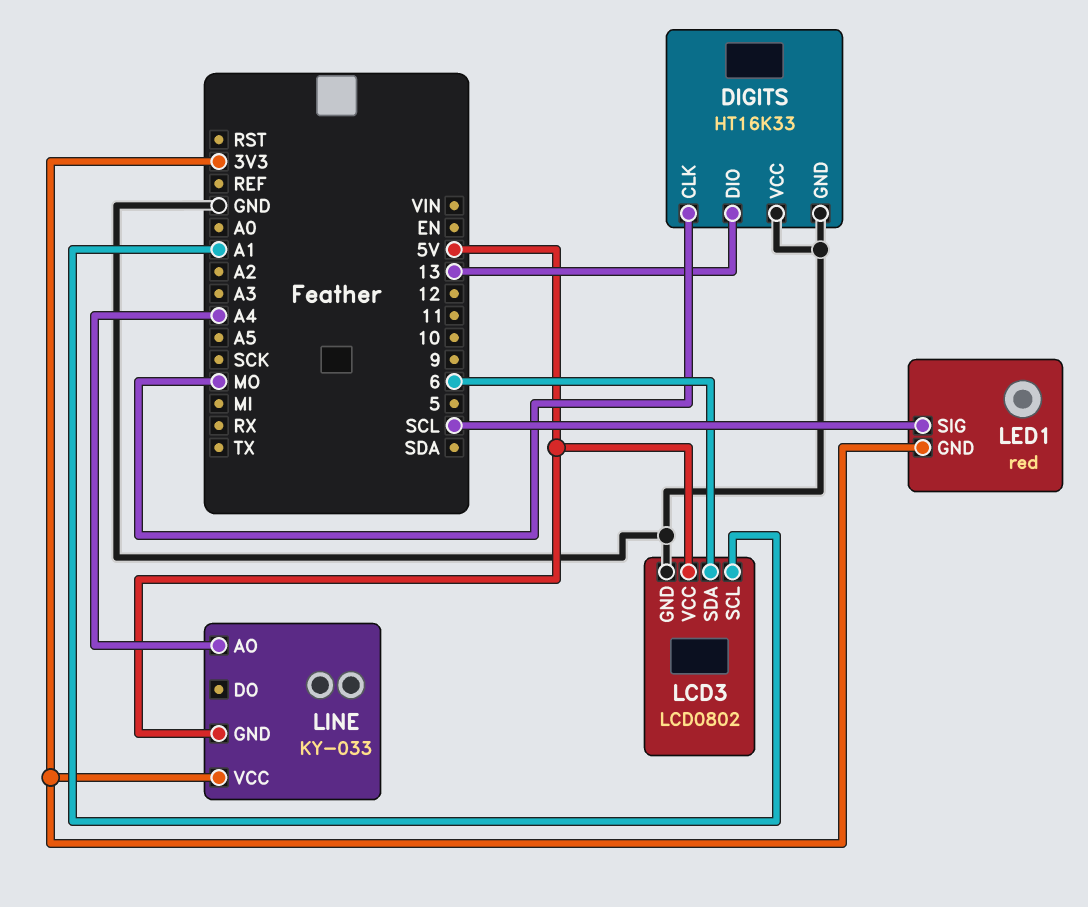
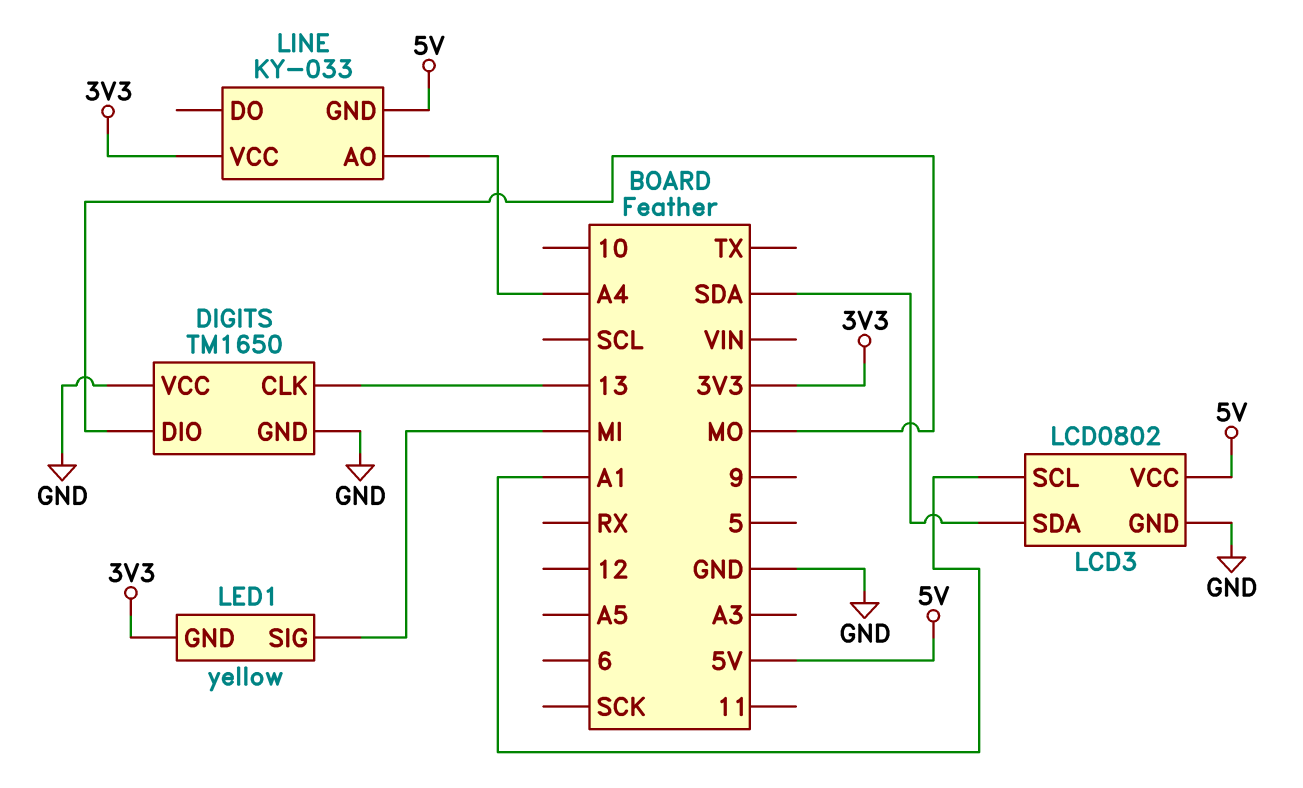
DIGITS: HT16K33 -> TM1650
DIGITS pin CLK: MO -> 13
DIGITS pin DIO: 13 -> MO
LCD3 pin SDA: 6 -> SDA
LED1: red -> yellow
LED1 pin SIG: SCL -> MI

